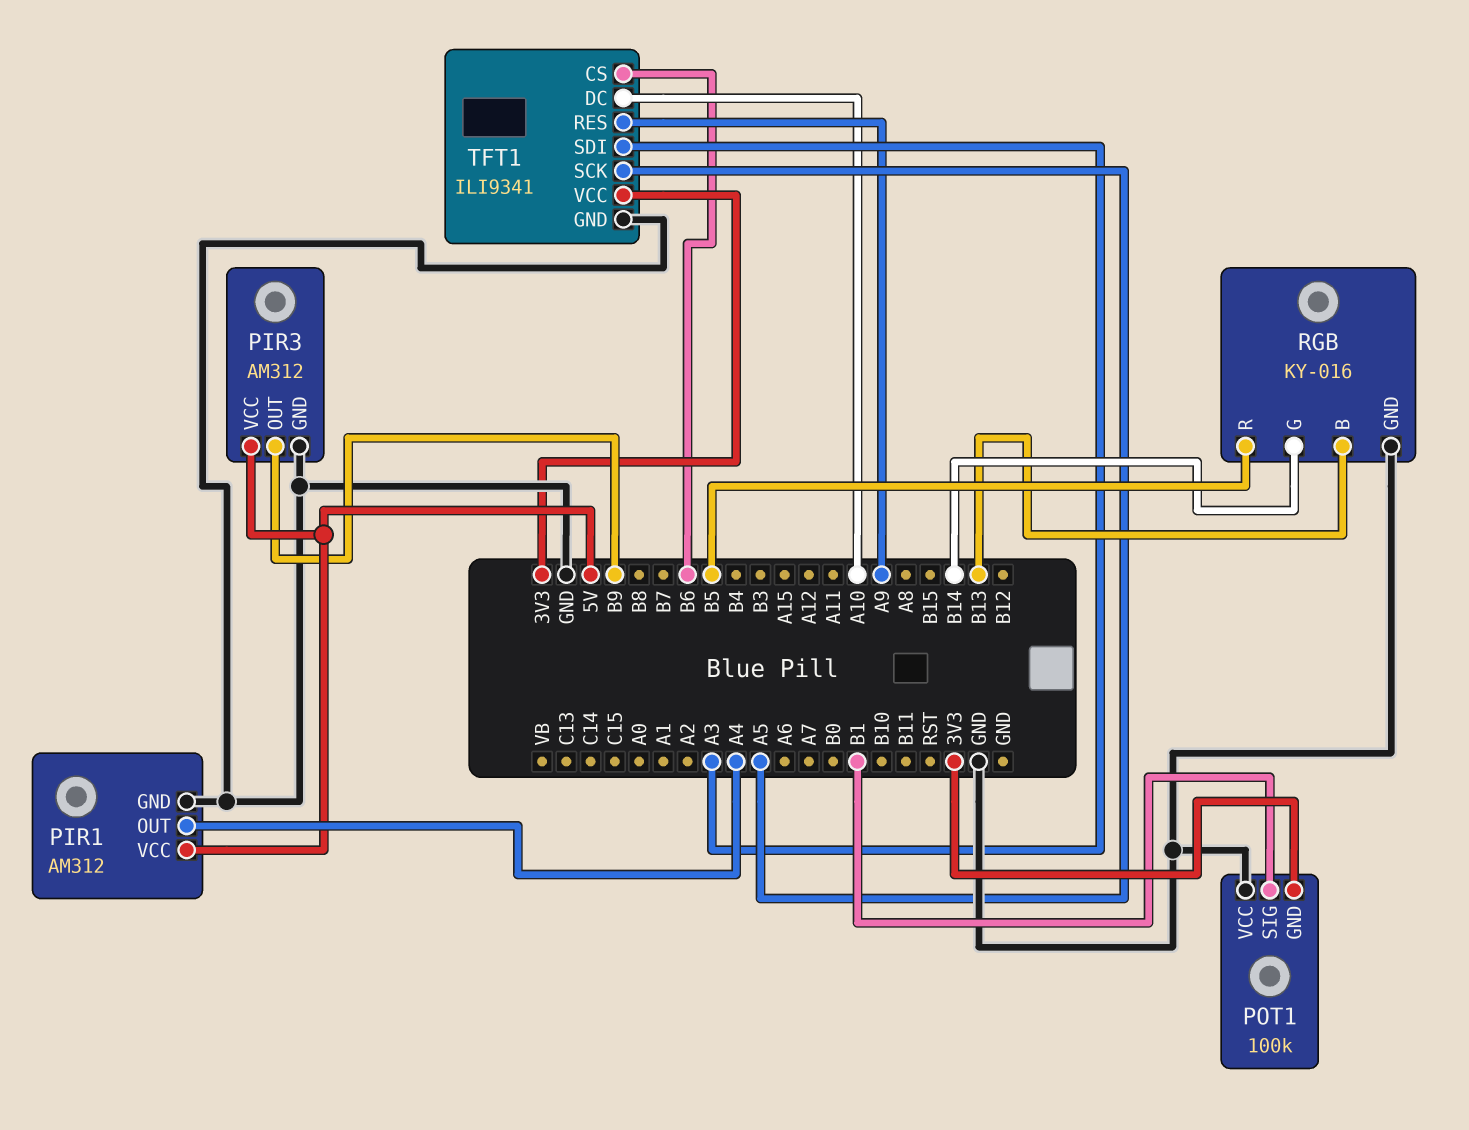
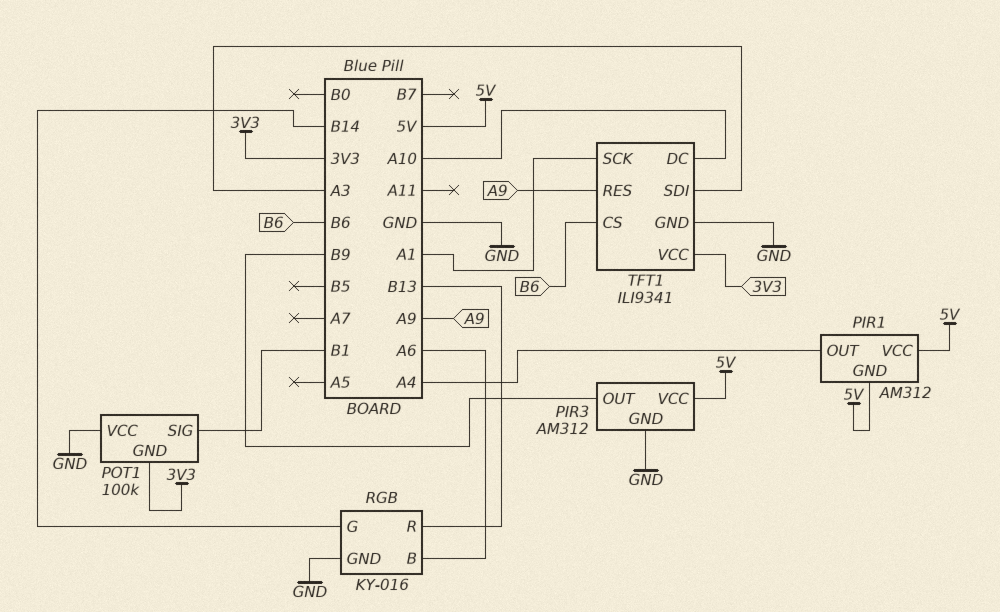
PIR1 pin GND: GND -> 5V
RGB pin B: B13 -> A6
RGB pin R: B5 -> B13
TFT1 pin SCK: A5 -> A1

